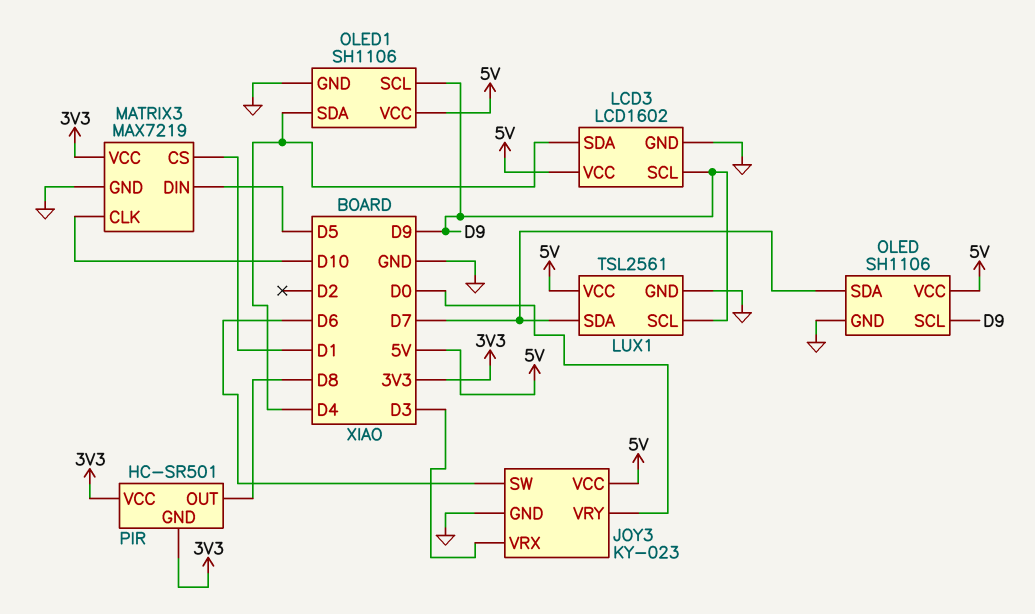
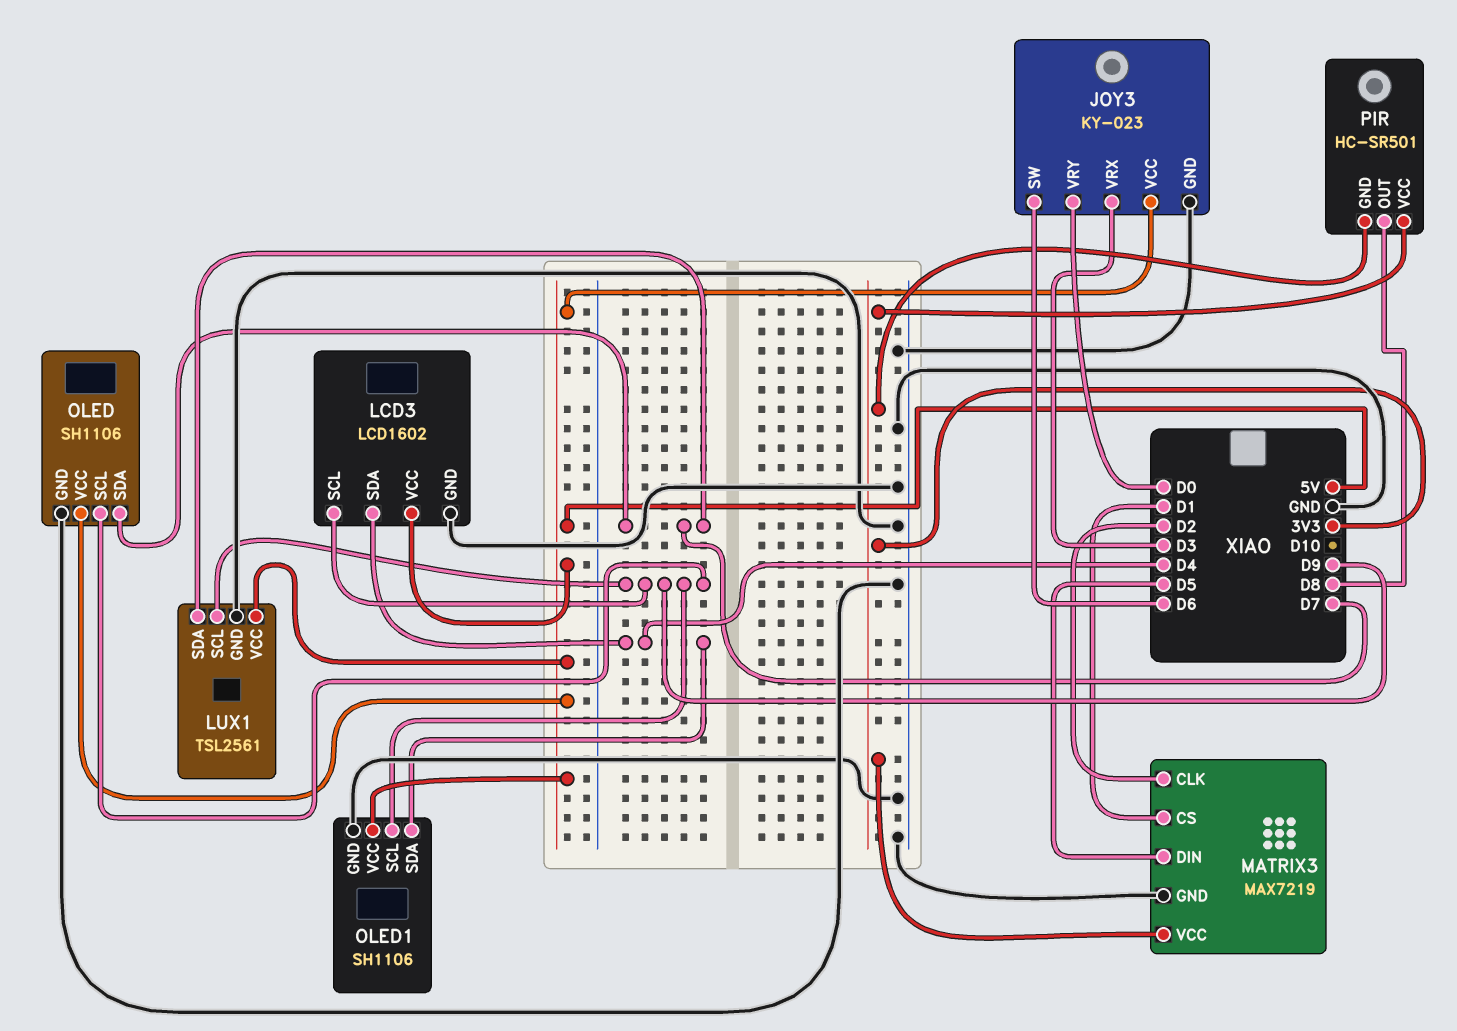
MATRIX3 pin CLK: D10 -> D2

